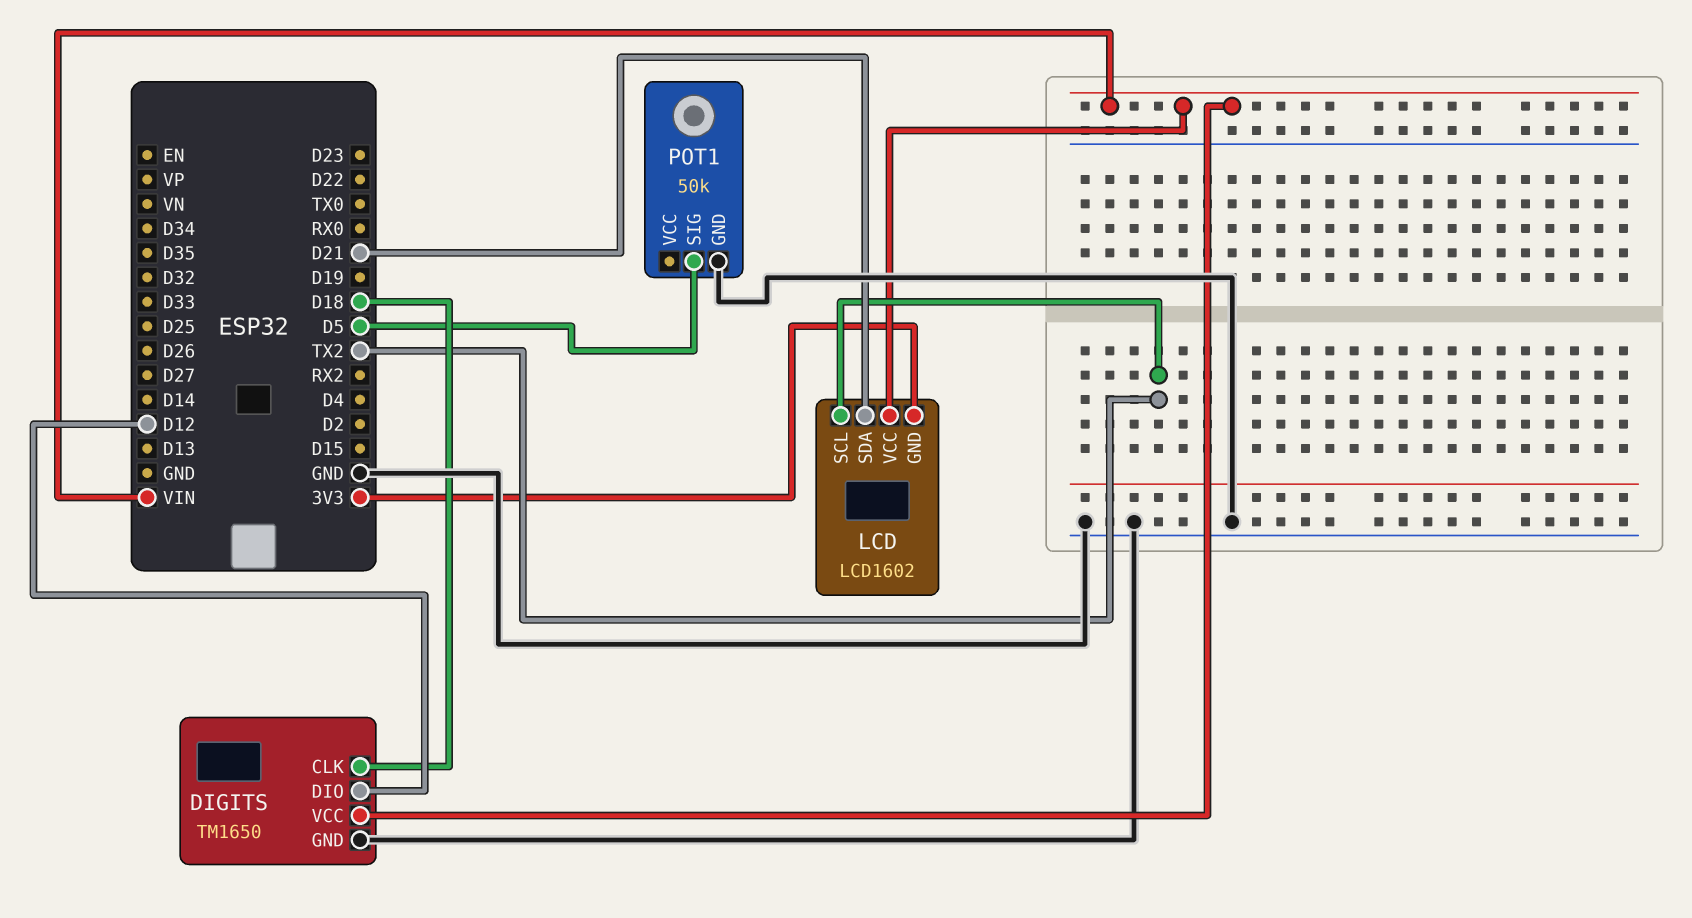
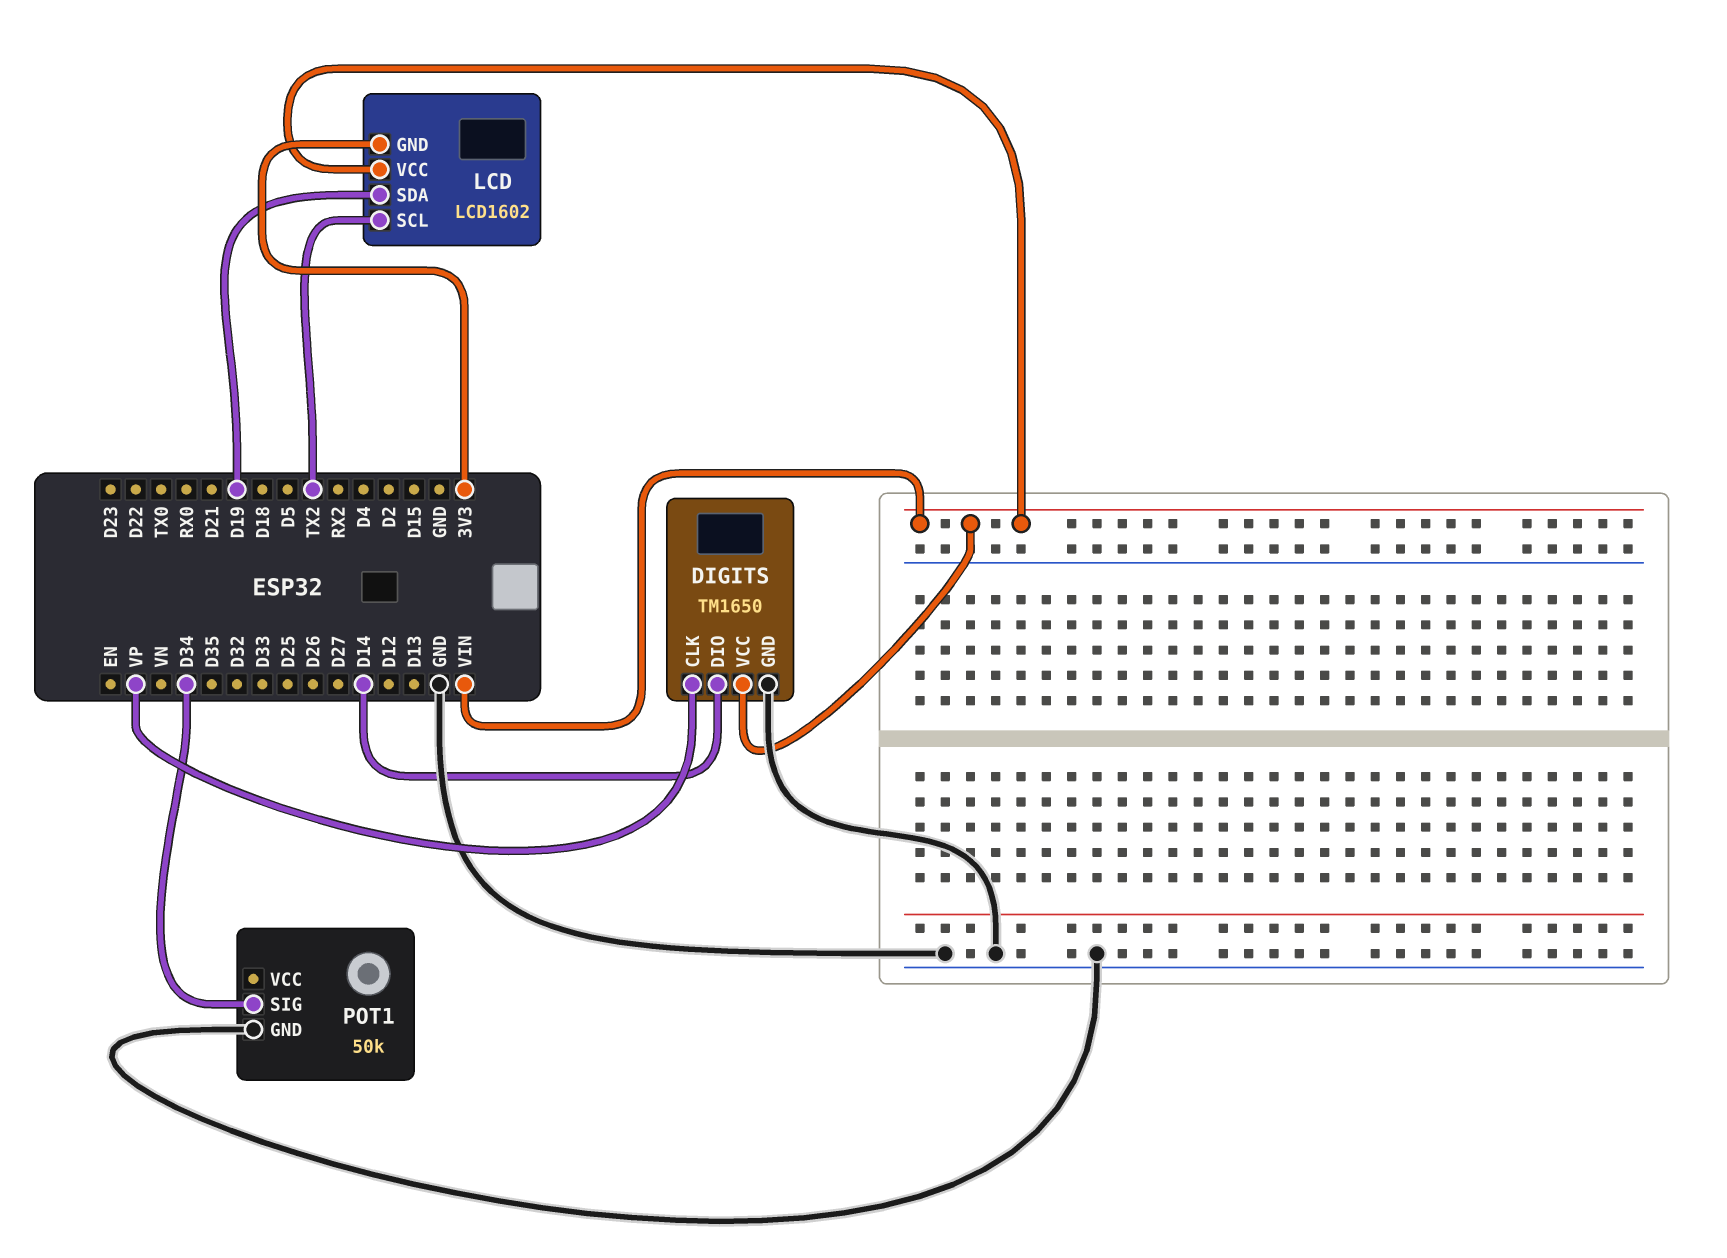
DIGITS pin CLK: D18 -> VP
DIGITS pin DIO: D12 -> D14
LCD pin SDA: D21 -> D19
POT1 pin SIG: D5 -> D34

